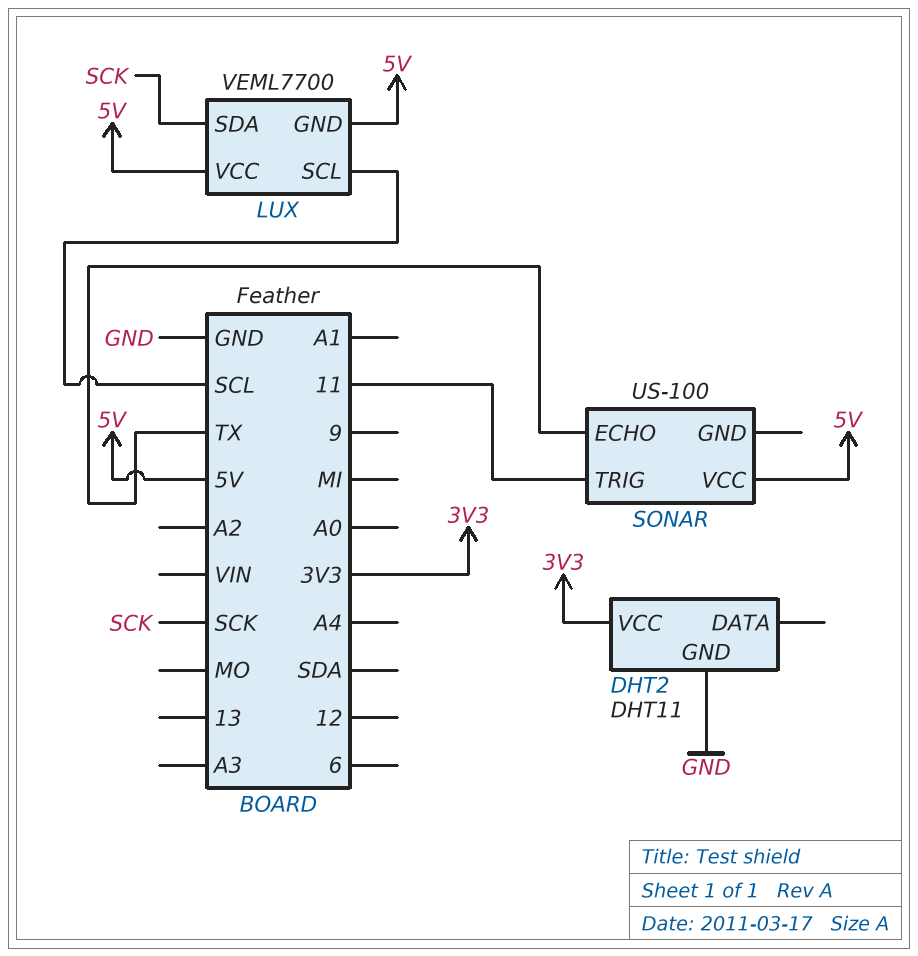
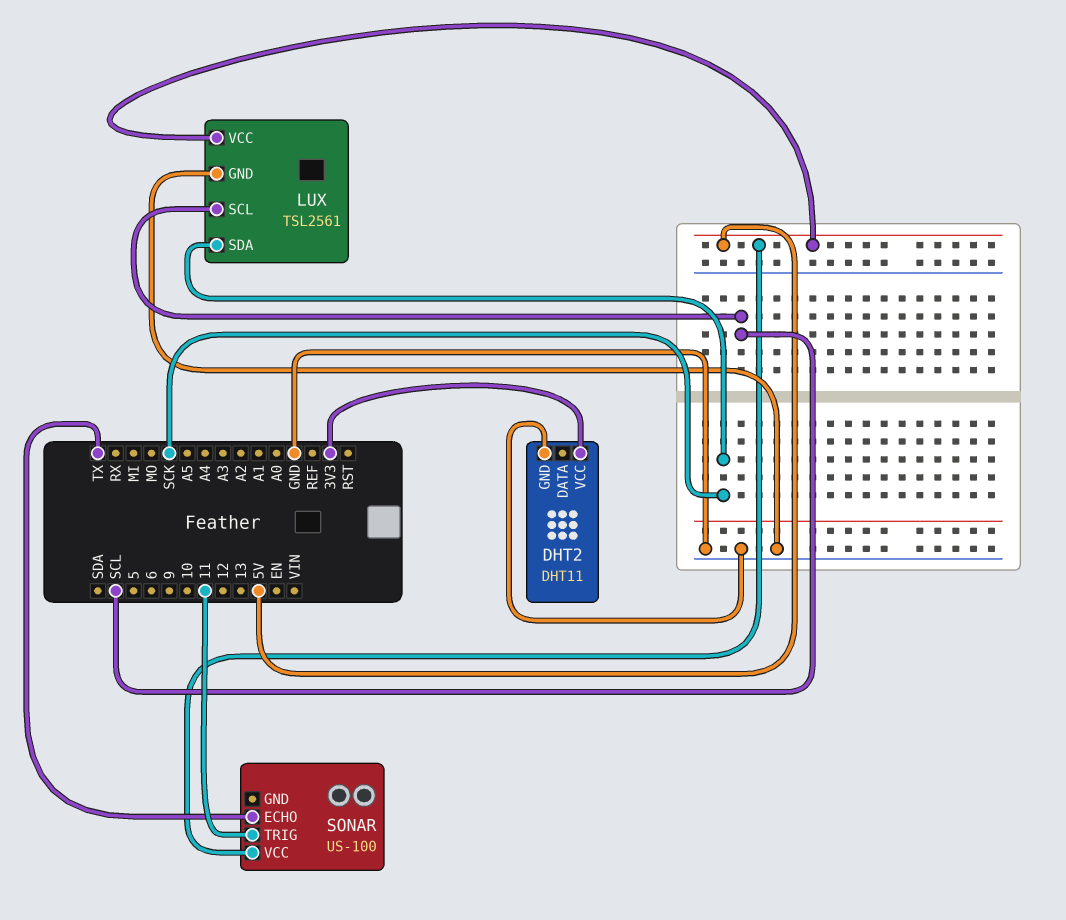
LUX: VEML7700 -> TSL2561
LUX pin GND: 5V -> GND

